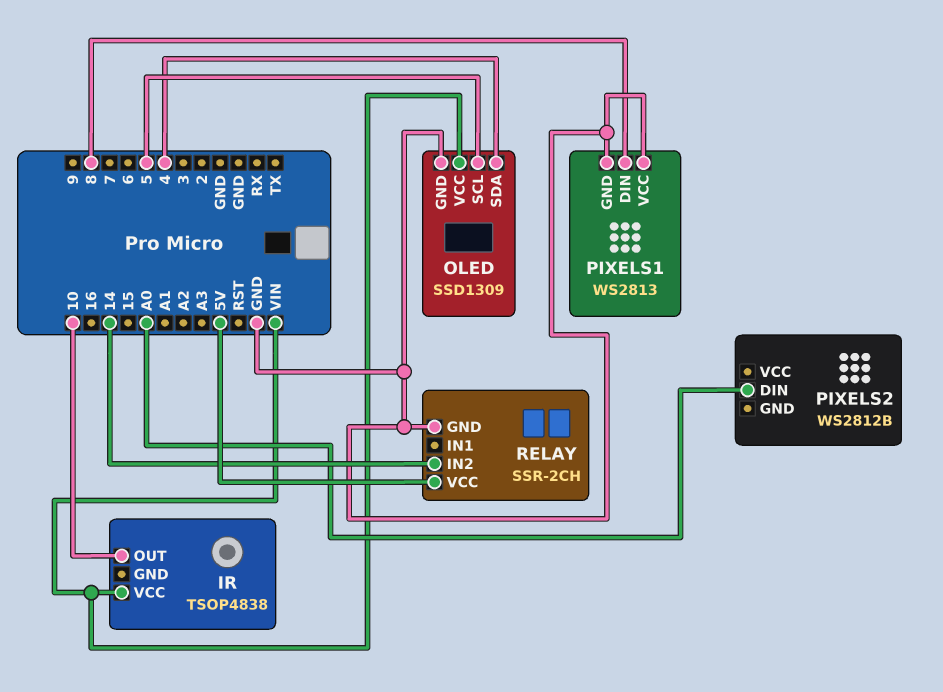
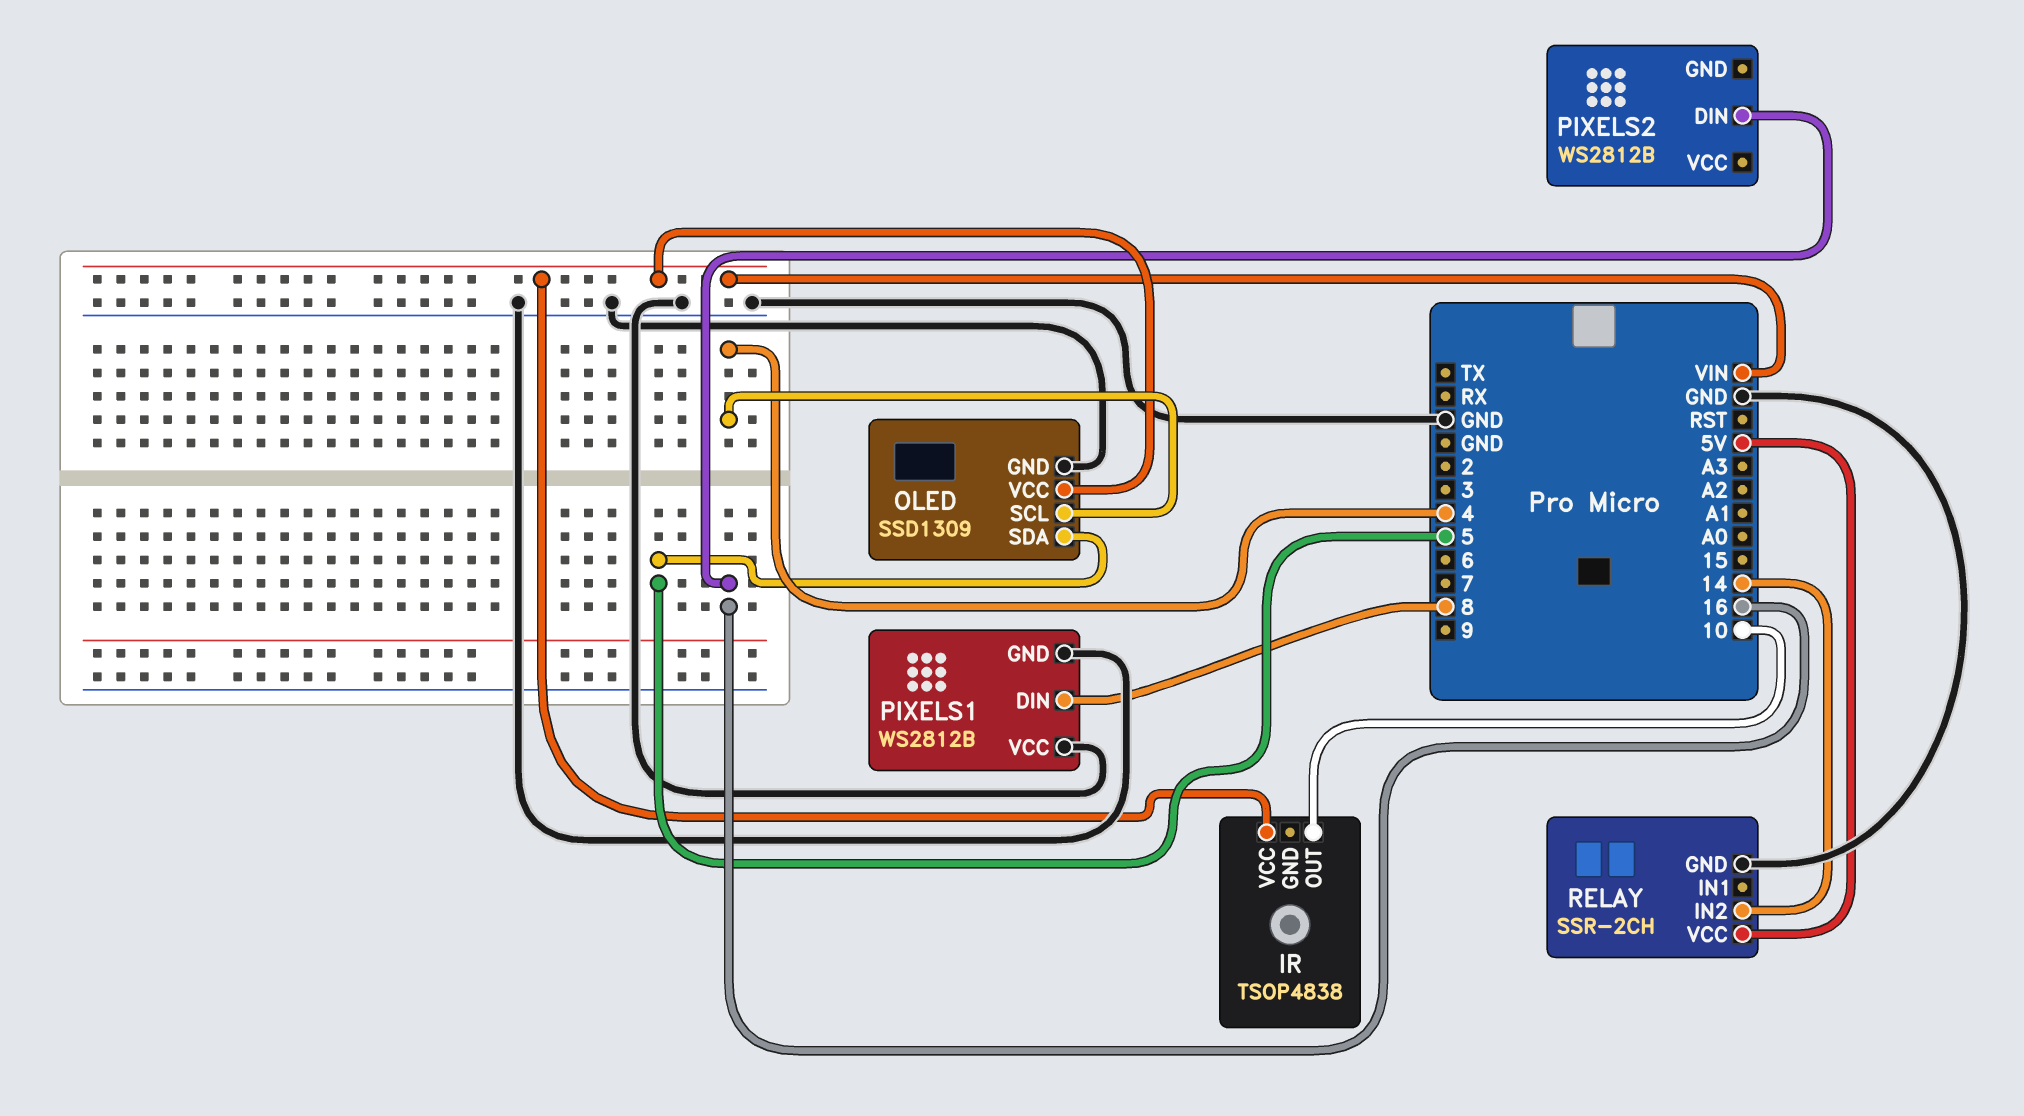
OLED pin SCL: 5 -> 4
OLED pin SDA: 4 -> 5
PIXELS1: WS2813 -> WS2812B
PIXELS2 pin DIN: A0 -> 16

